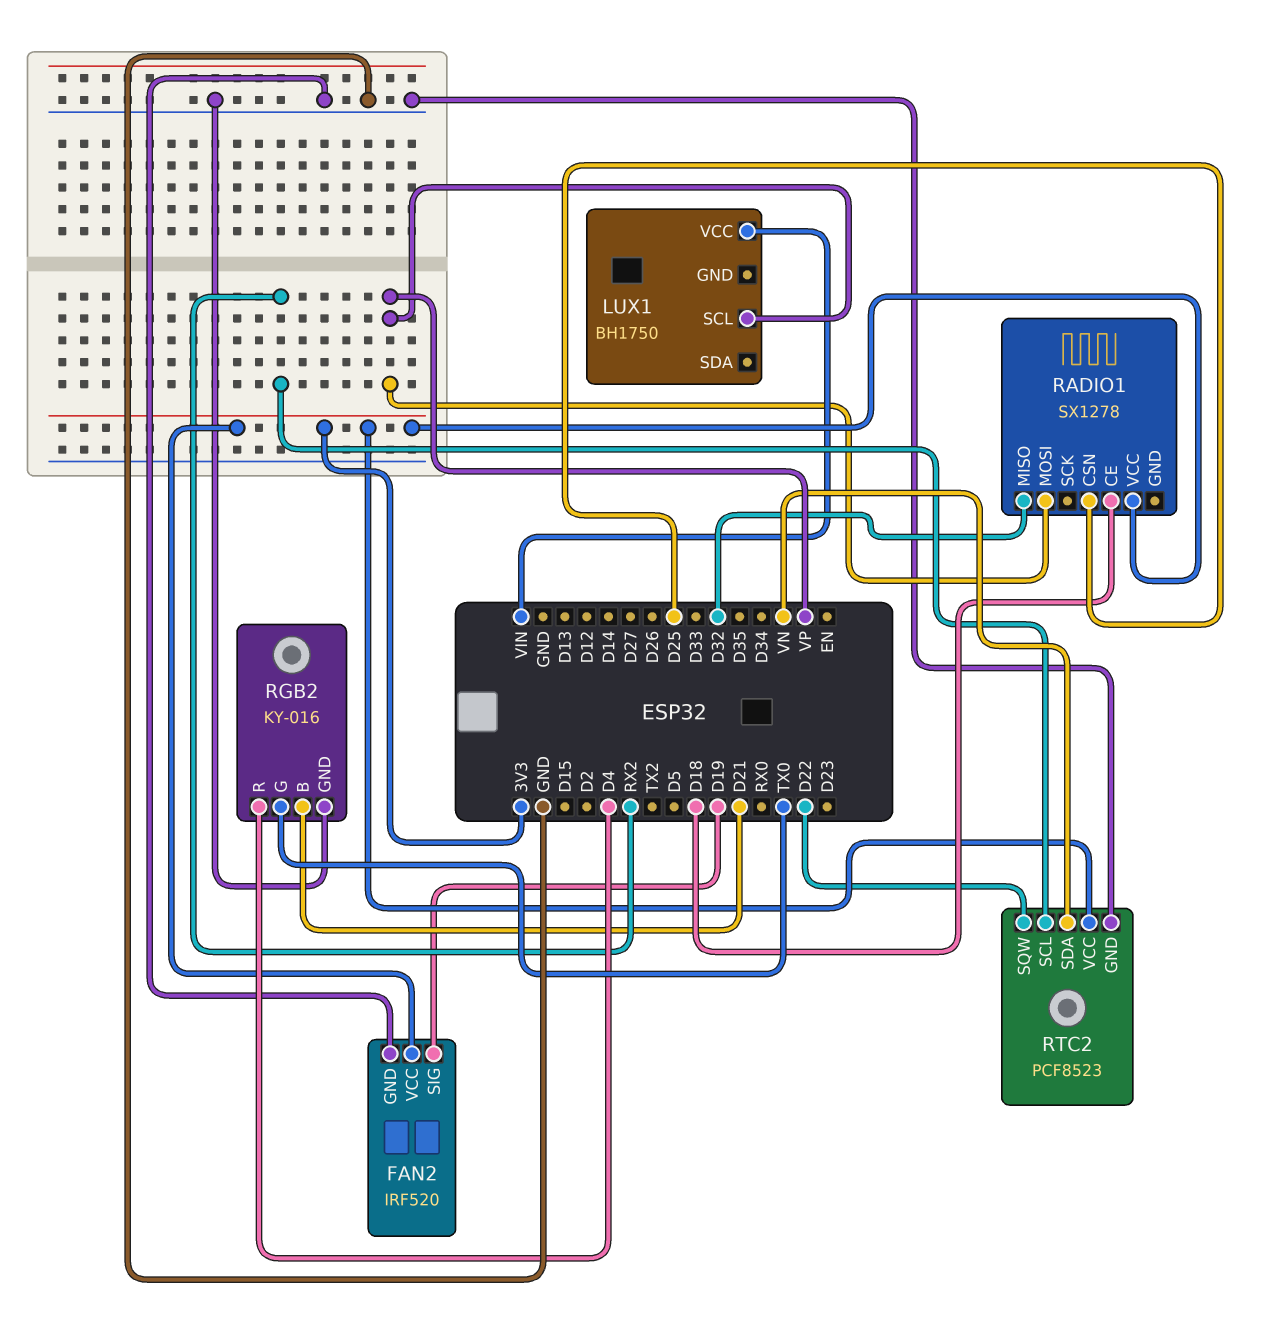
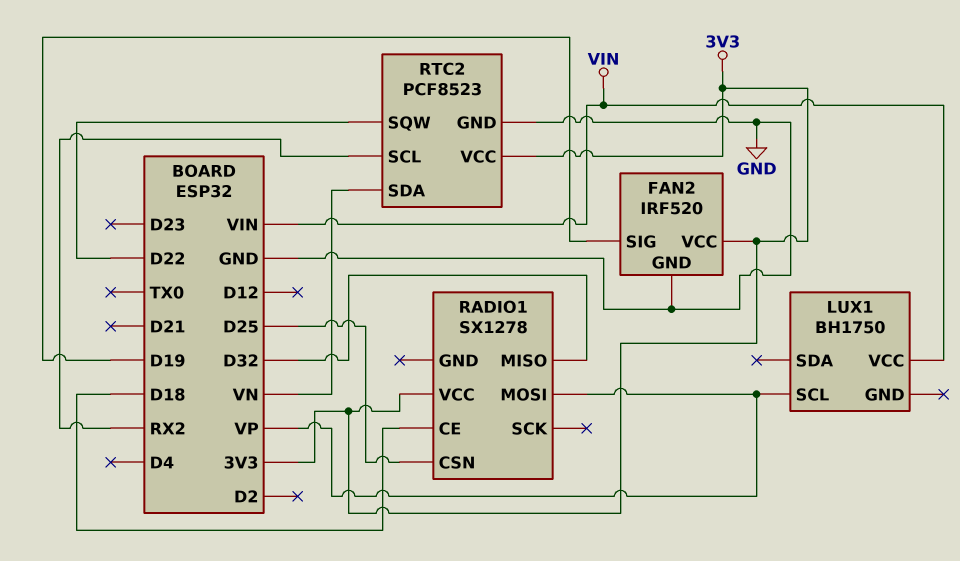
RGB2: KY-016 -> none
RGB2 pin B: D21 -> none
RGB2 pin G: TX0 -> none
RGB2 pin GND: GND -> none
RGB2 pin R: D4 -> none

